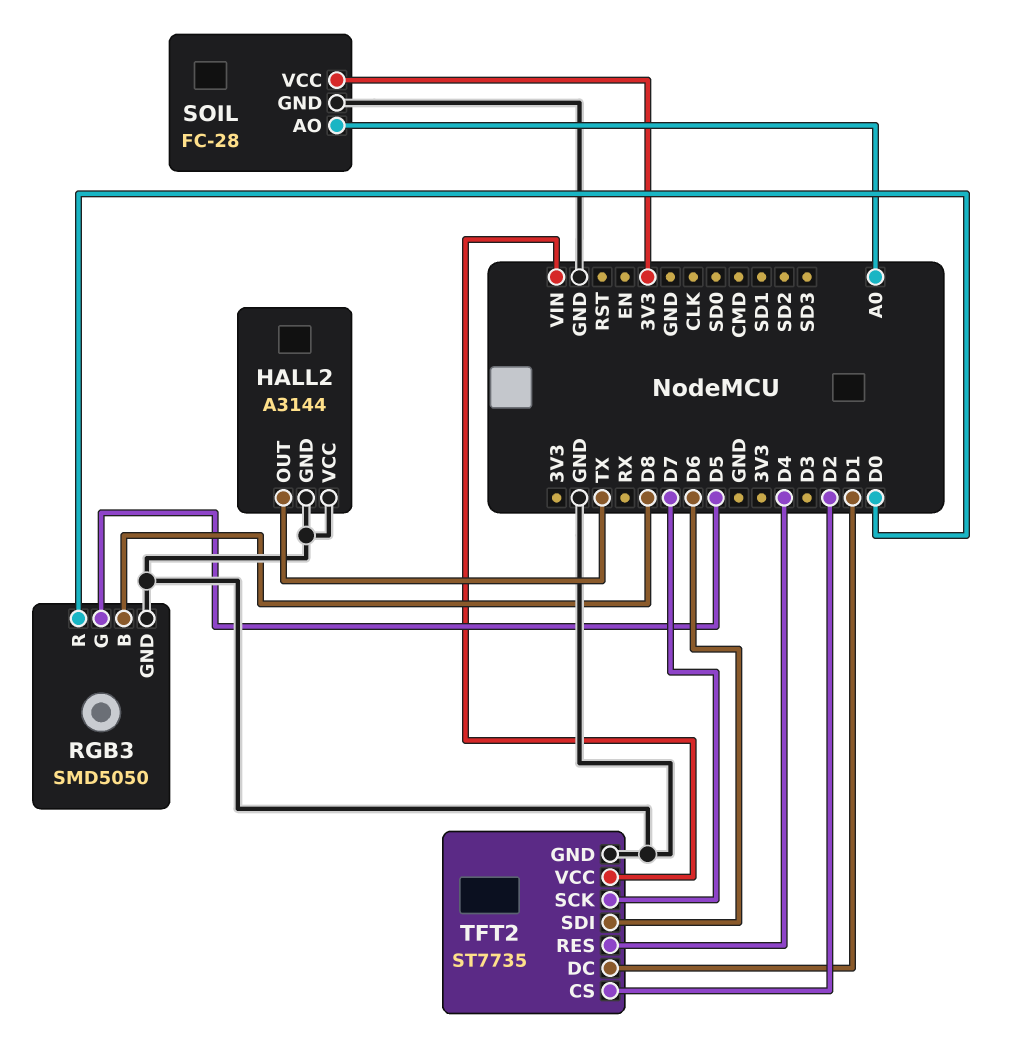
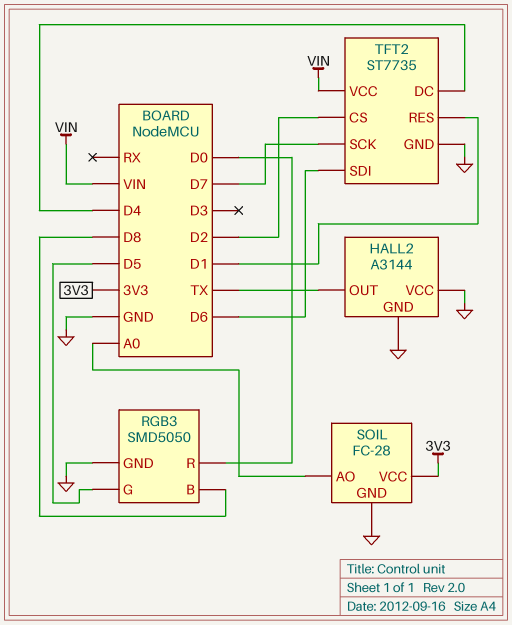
TFT2 pin DC: D1 -> D4
TFT2 pin RES: D4 -> D1

